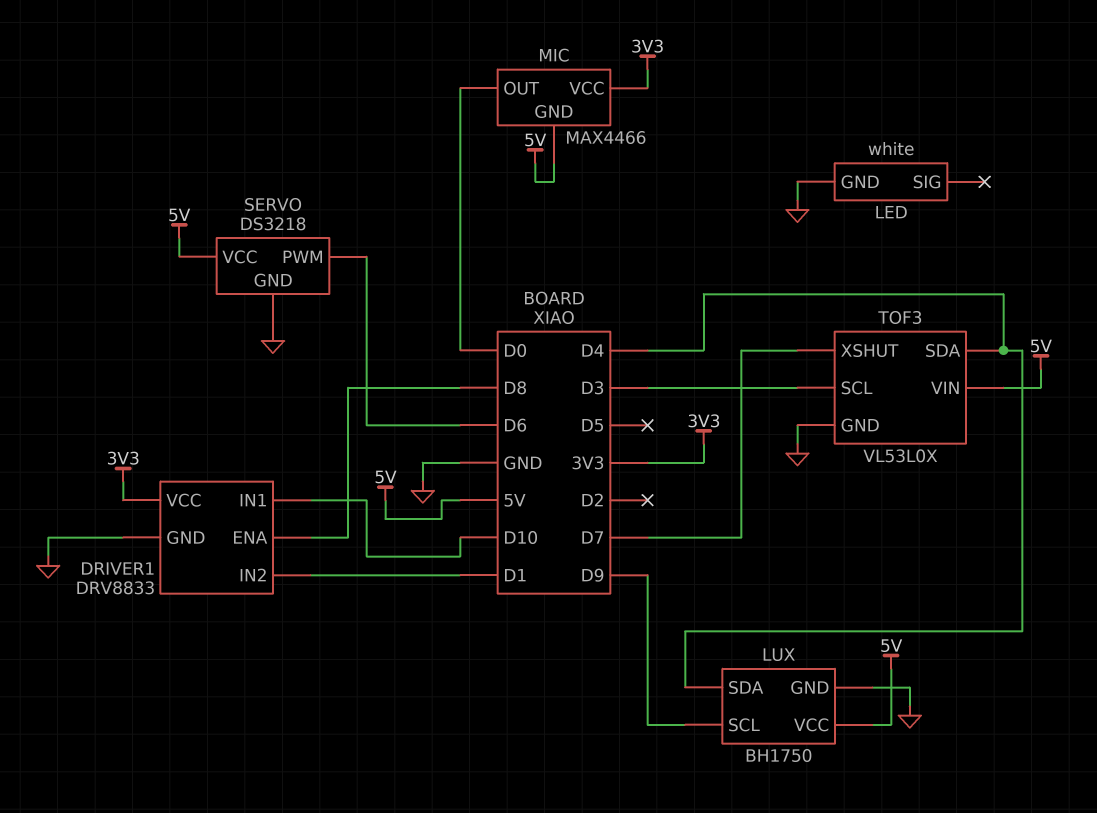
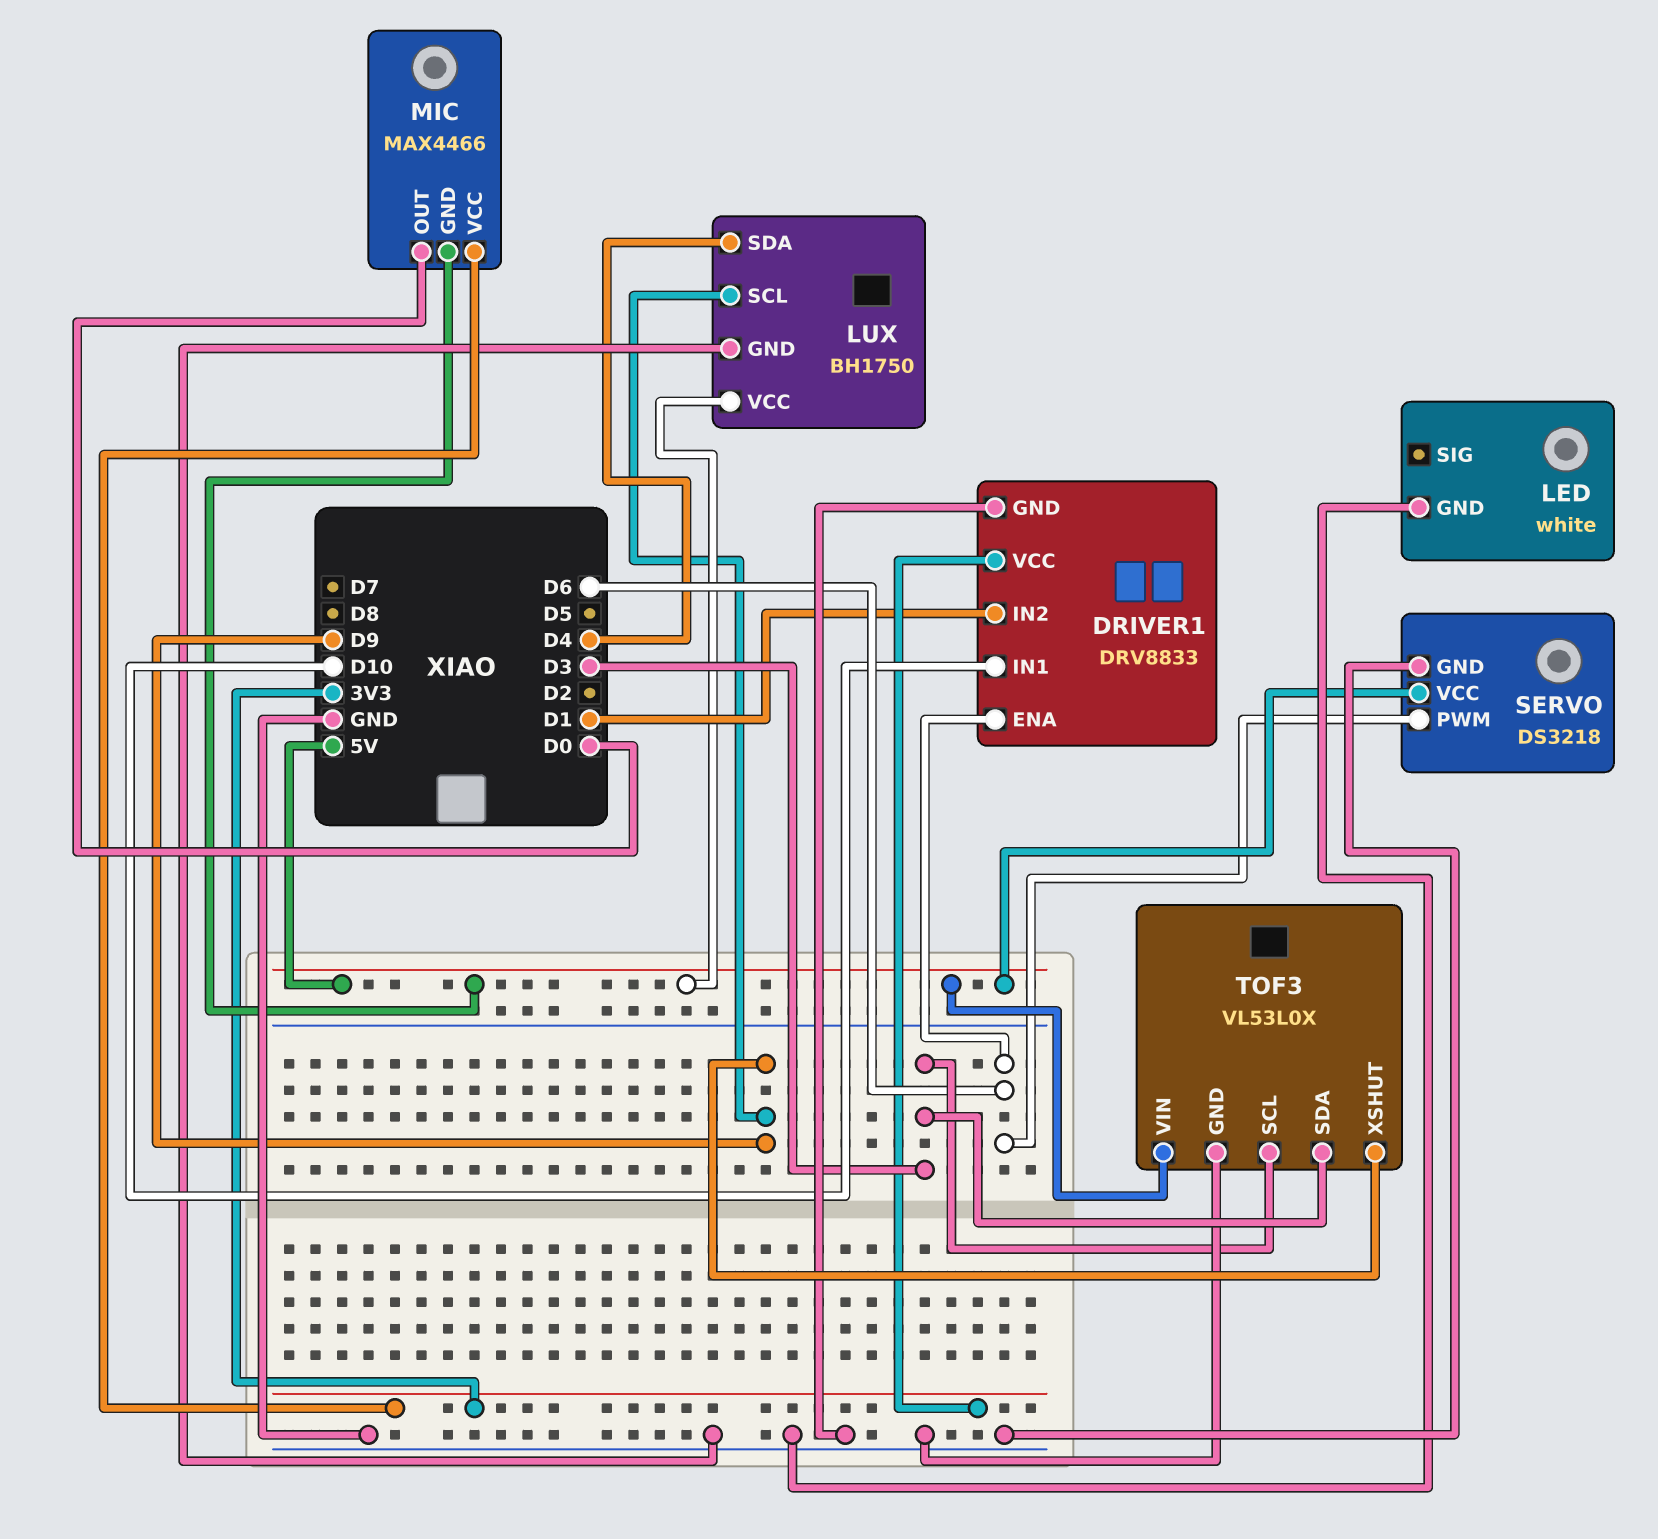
DRIVER1 pin ENA: D8 -> D6
TOF3 pin SDA: D4 -> D3
TOF3 pin XSHUT: D7 -> D9

